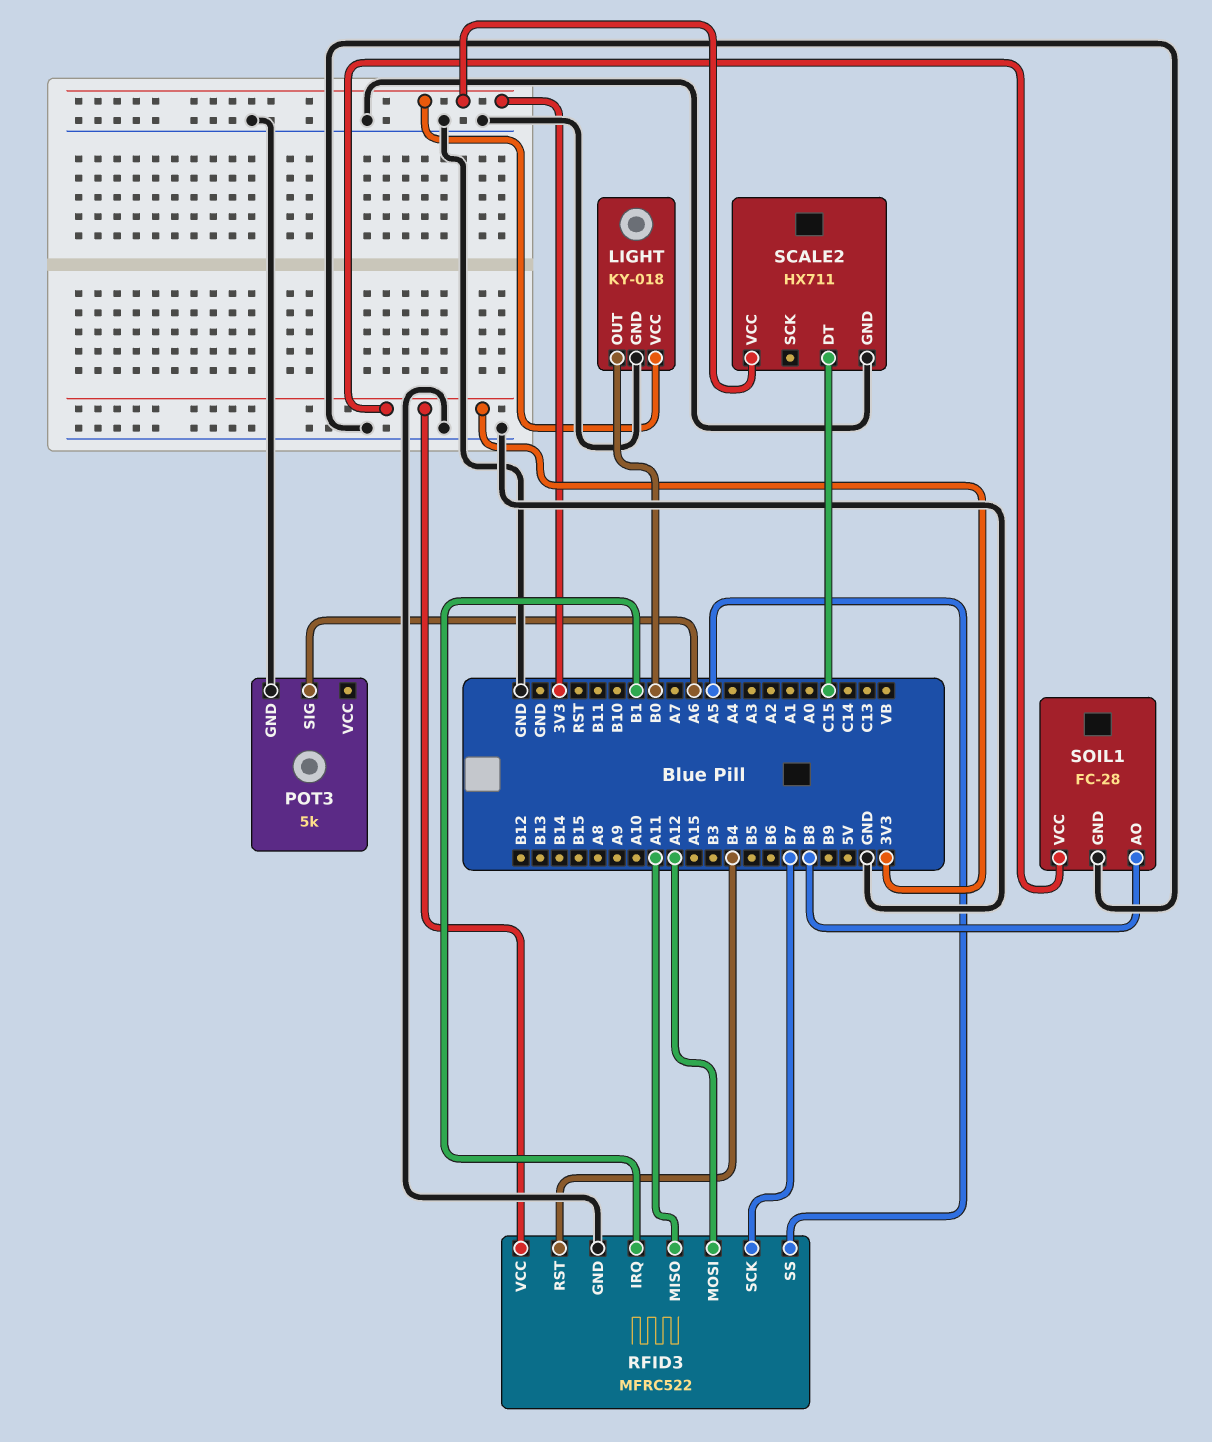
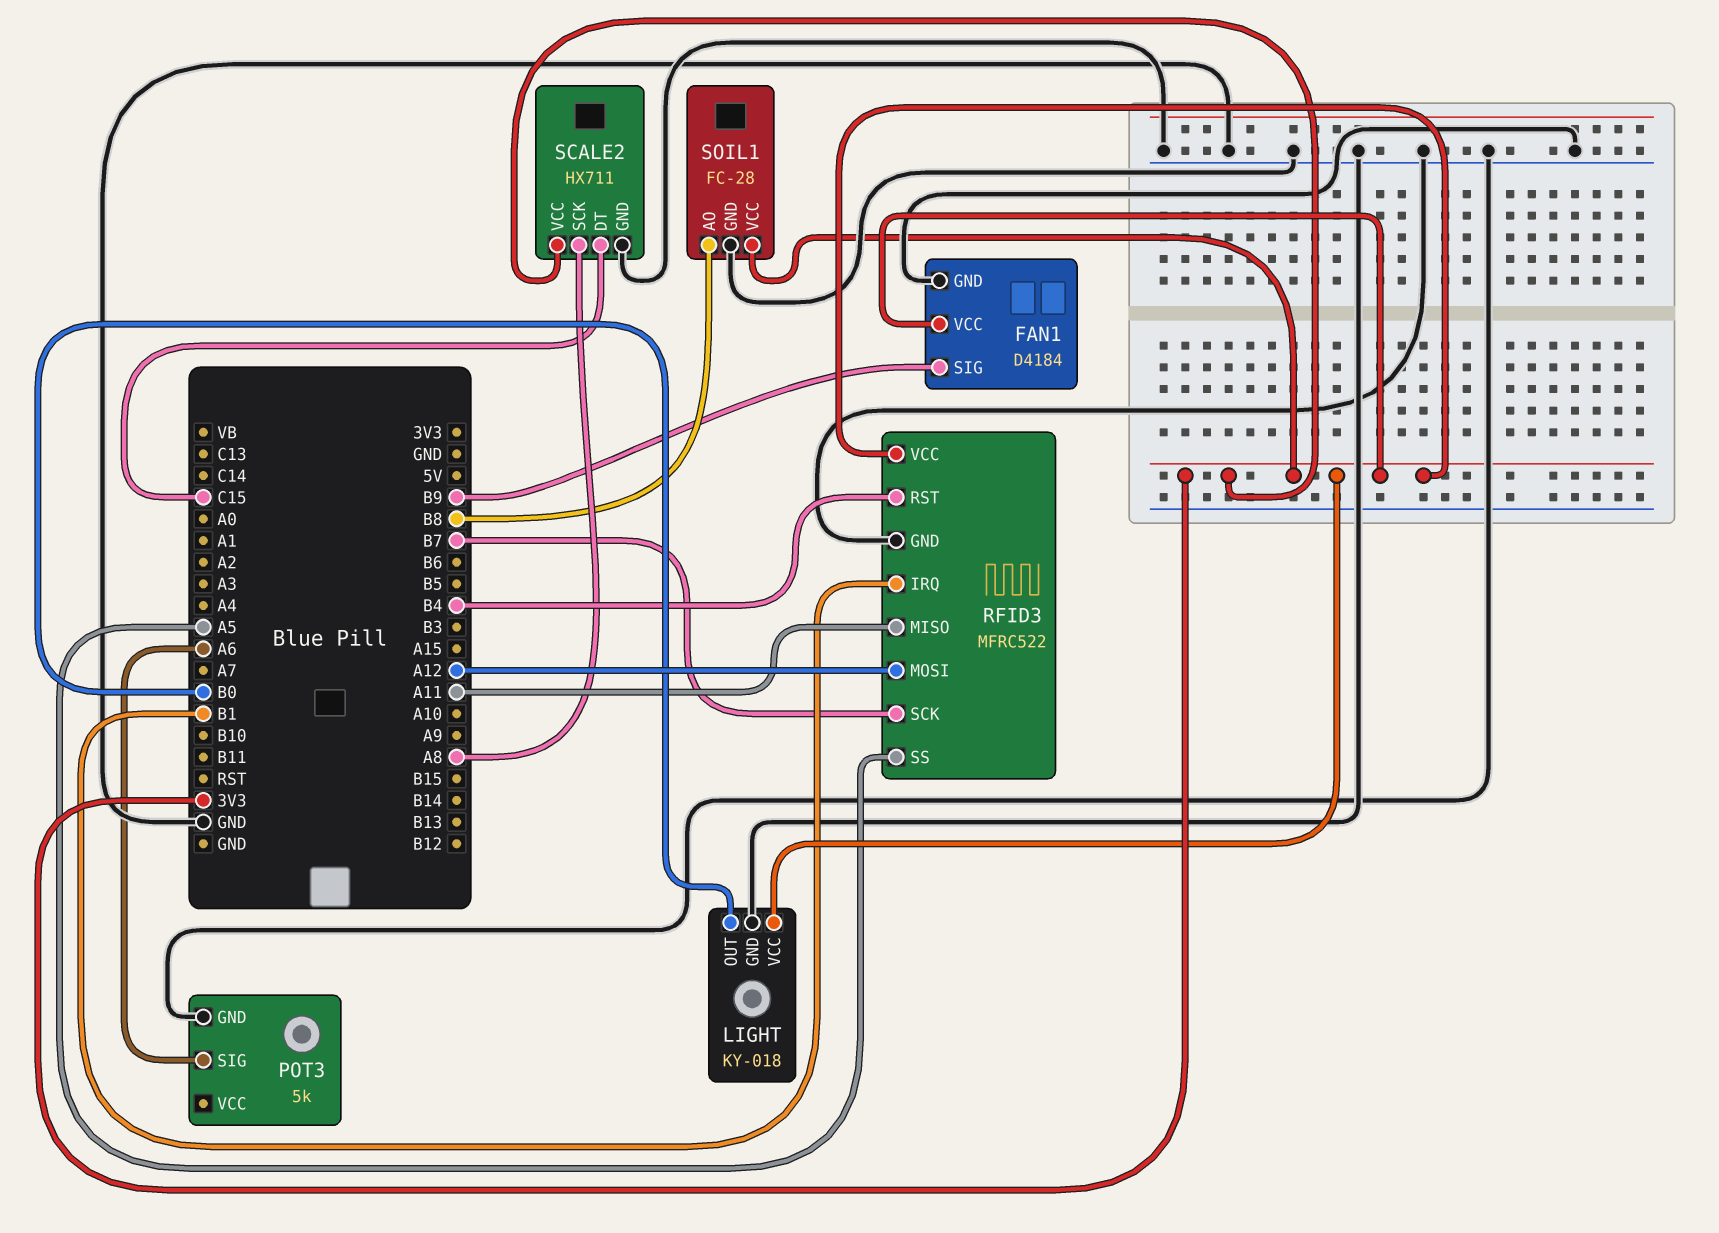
FAN1: none -> D4184
FAN1 pin GND: none -> GND
FAN1 pin SIG: none -> B9
FAN1 pin VCC: none -> 3V3
SCALE2 pin SCK: none -> A8

